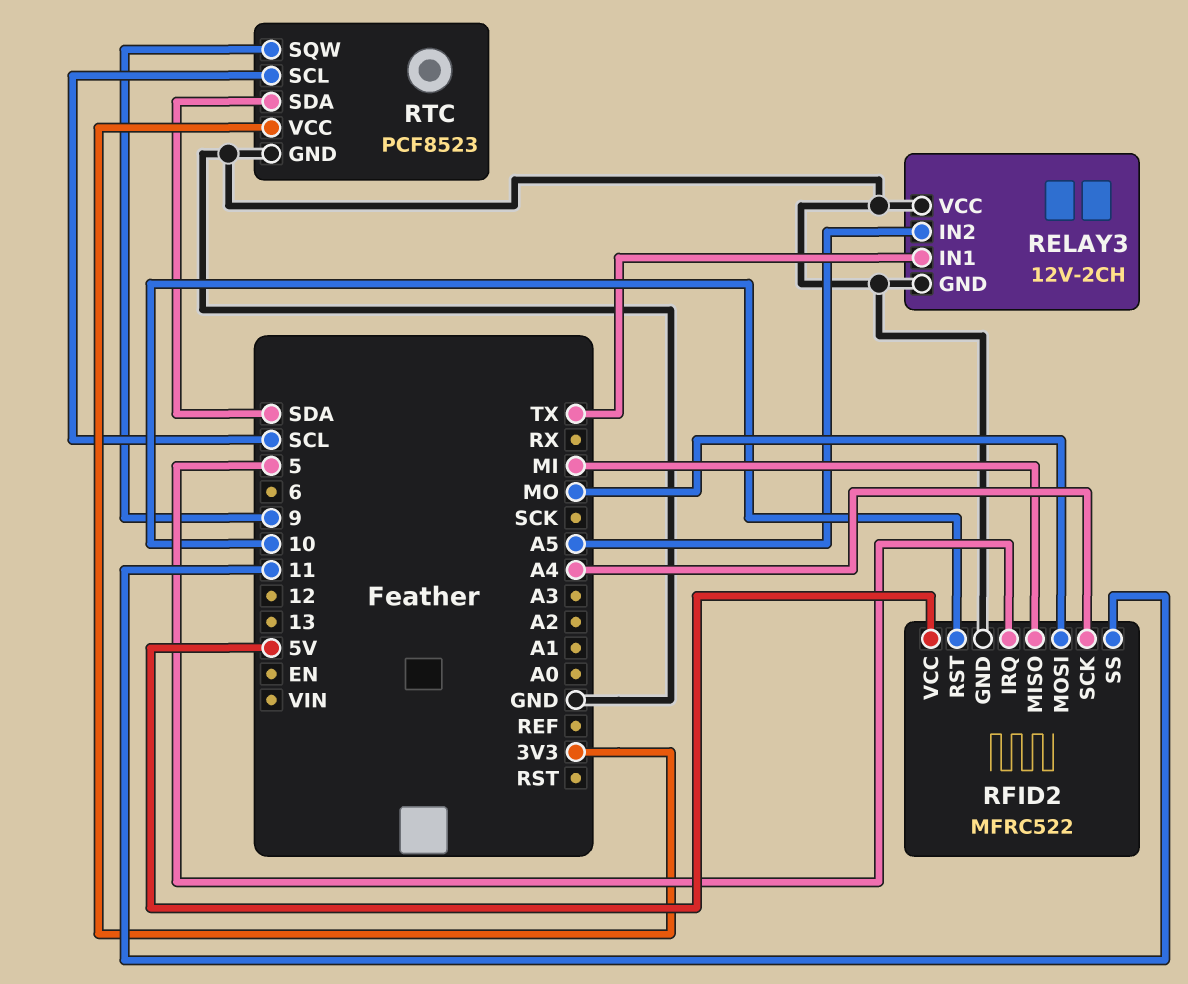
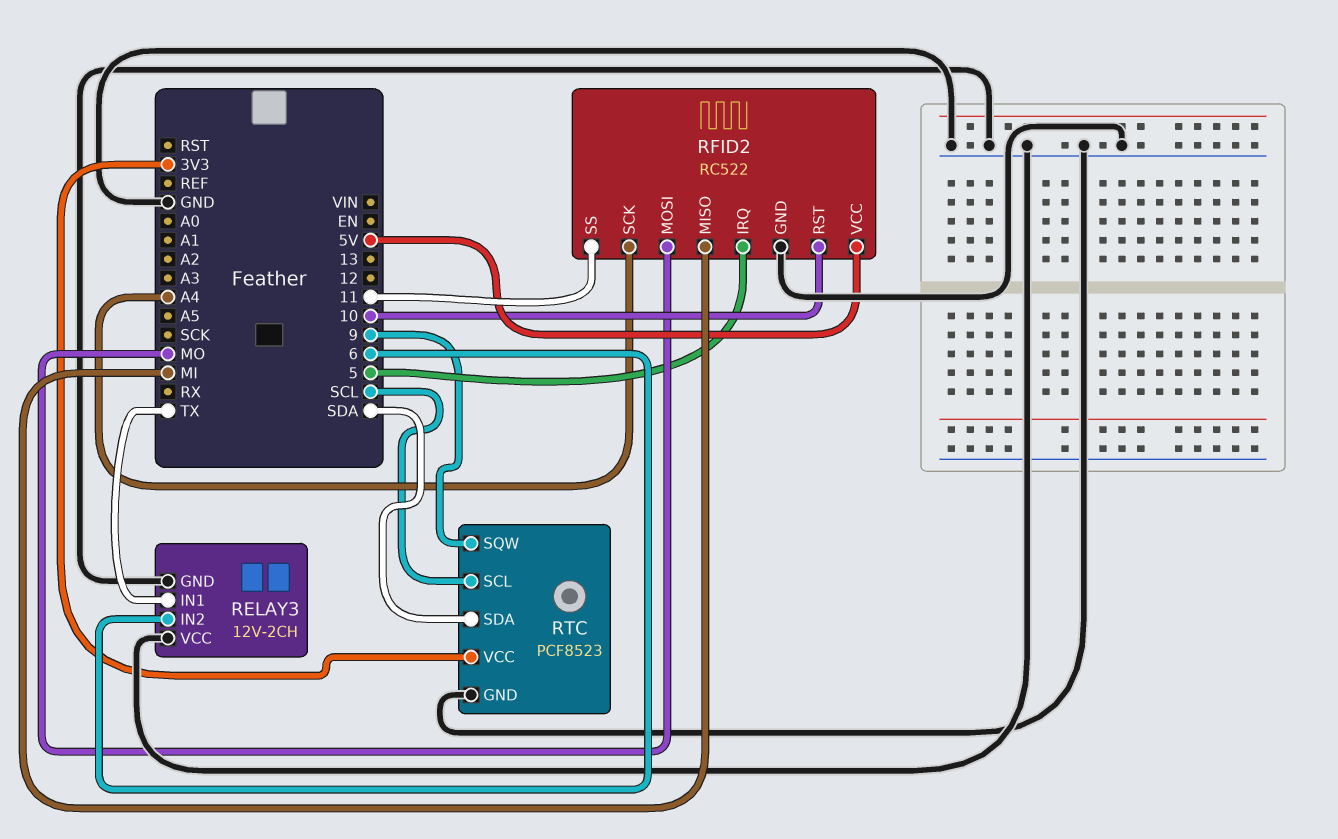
RELAY3 pin IN2: A5 -> 6
RFID2: MFRC522 -> RC522

